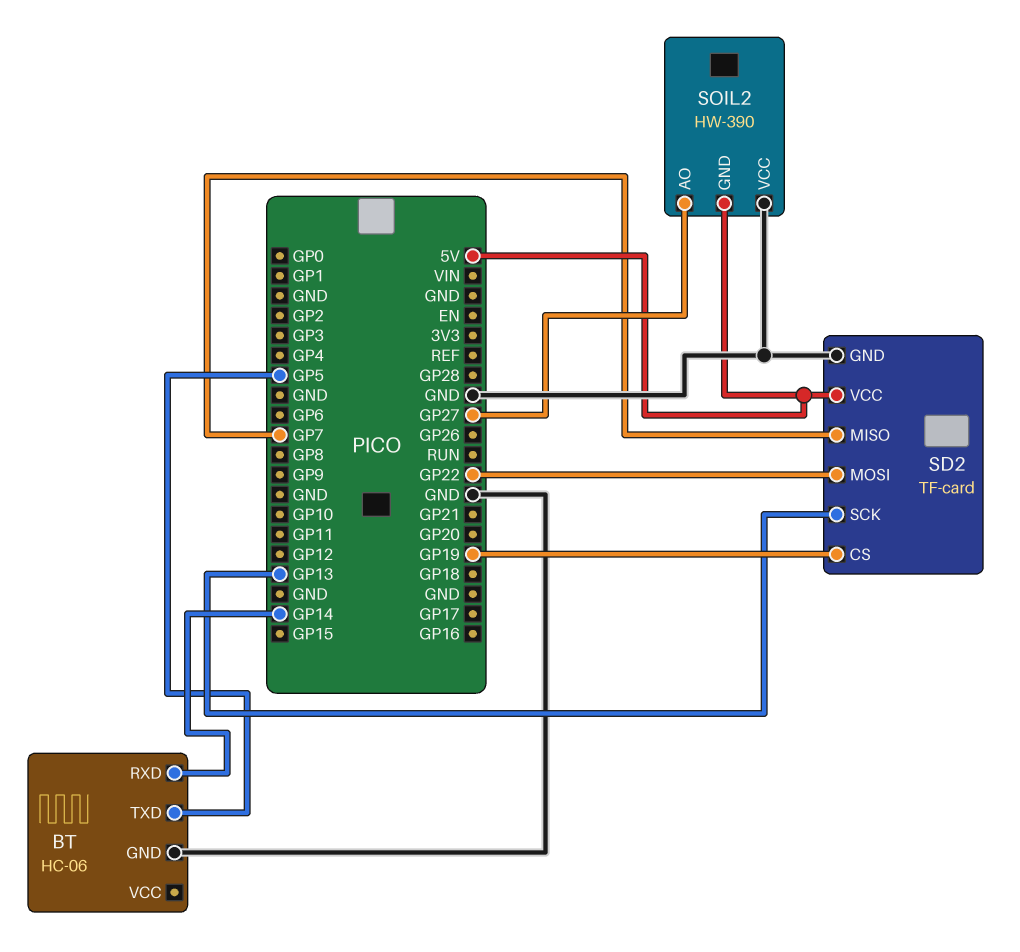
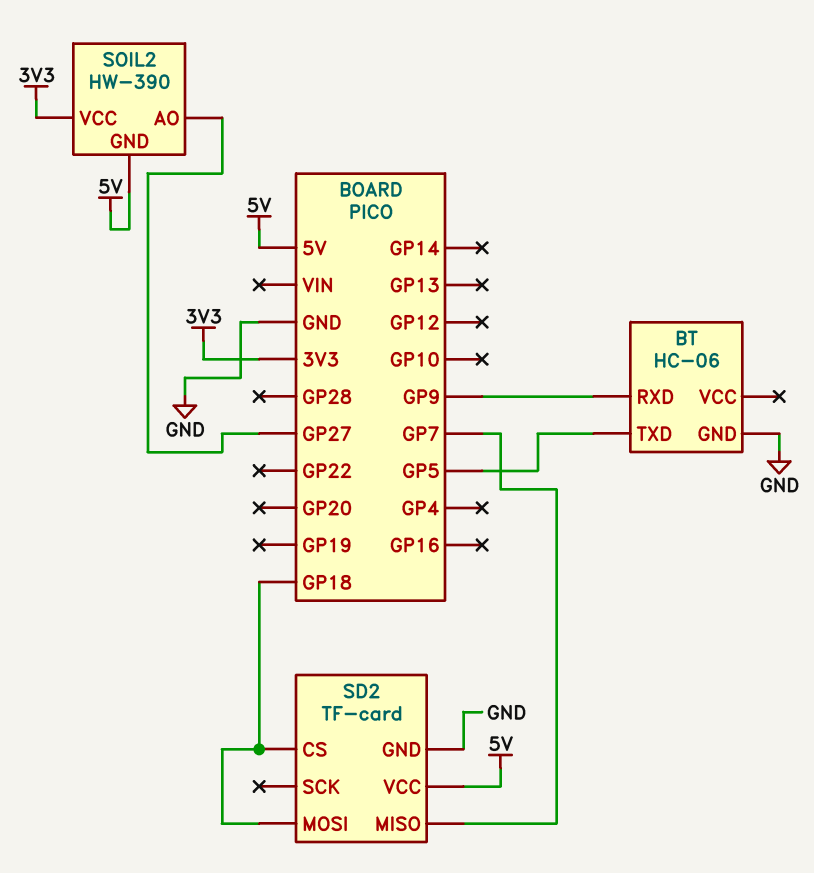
BT pin RXD: GP14 -> GP9
SD2 pin CS: GP19 -> GP18
SD2 pin MOSI: GP22 -> GP18
SD2 pin SCK: GP13 -> none
SOIL2 pin VCC: GND -> 3V3

